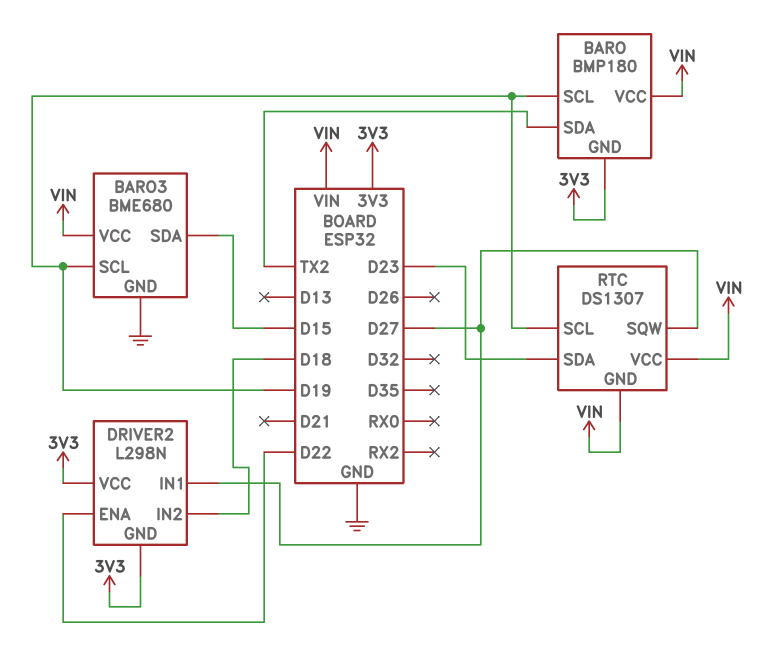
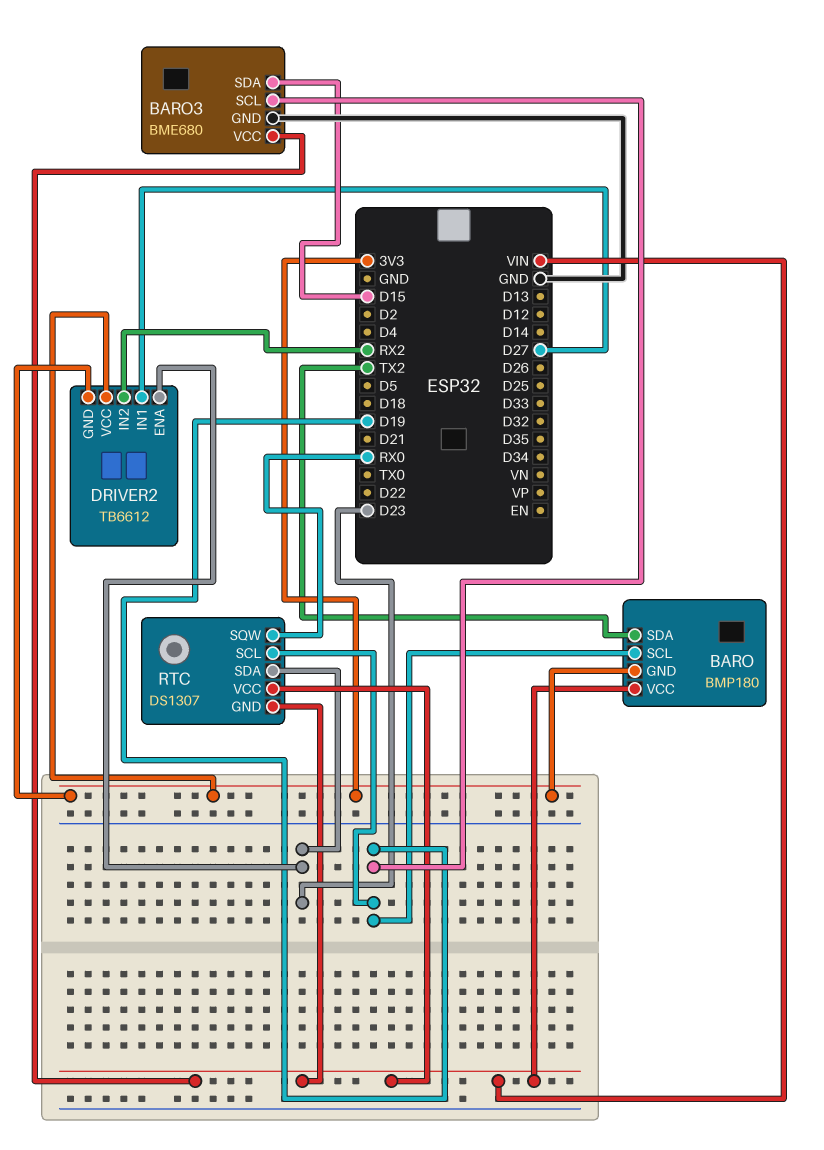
DRIVER2: L298N -> TB6612
DRIVER2 pin ENA: D22 -> D23
DRIVER2 pin IN2: D18 -> RX2
RTC pin SQW: D27 -> RX0

